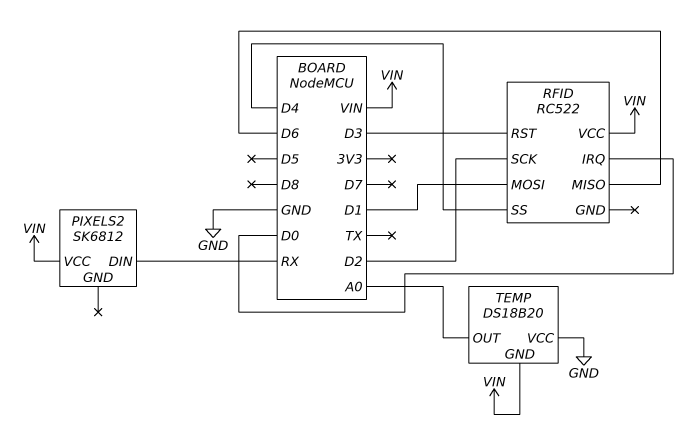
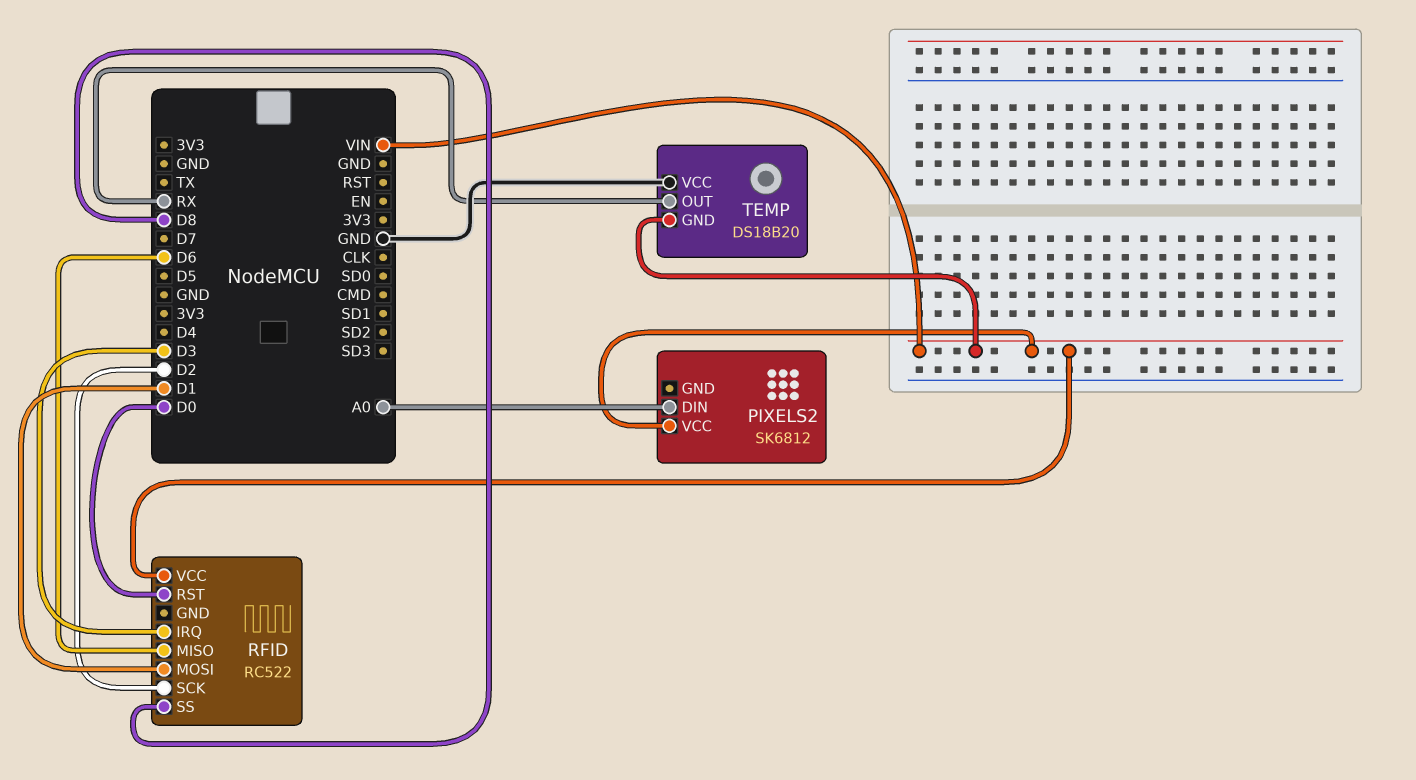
PIXELS2 pin DIN: RX -> A0
RFID pin IRQ: D0 -> D3
RFID pin RST: D3 -> D0
RFID pin SS: D4 -> D8
TEMP pin OUT: A0 -> RX

